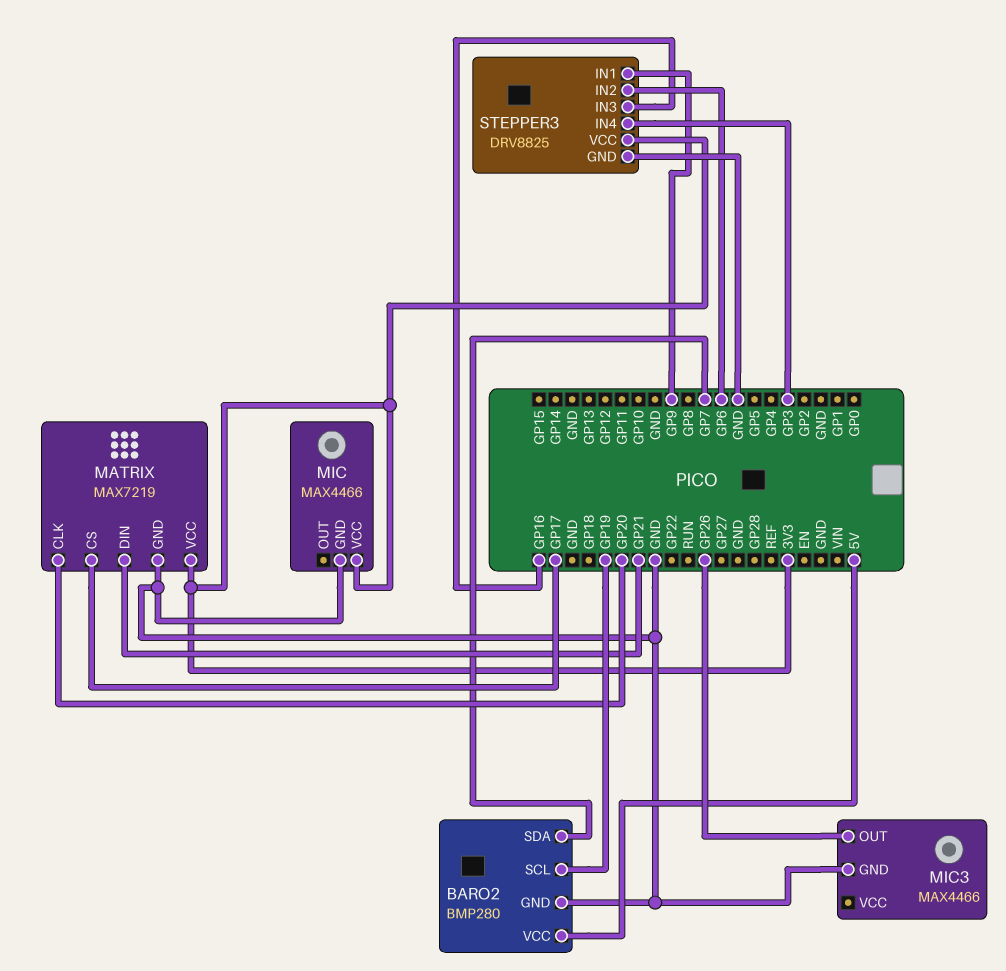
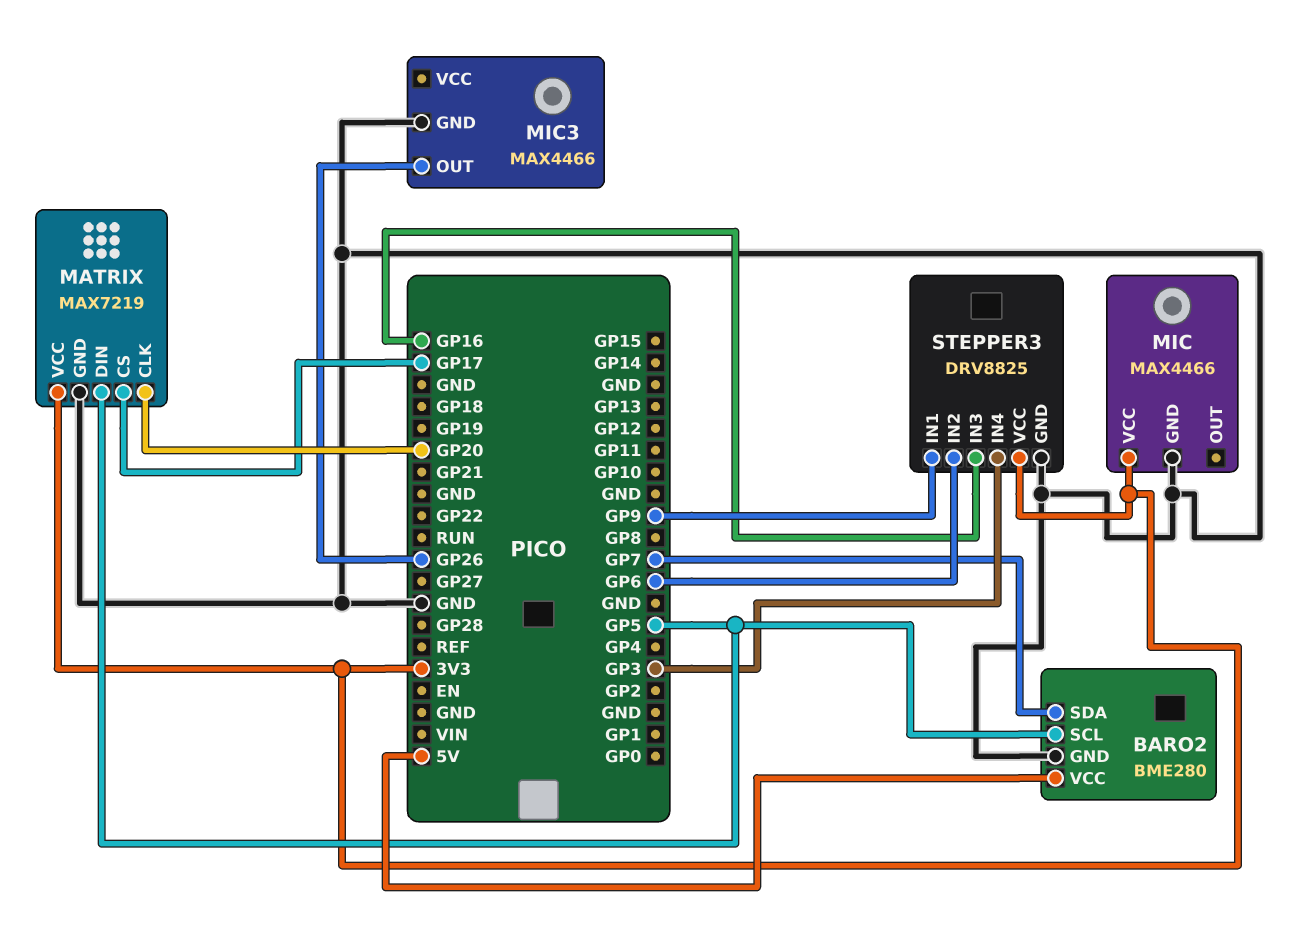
BARO2: BMP280 -> BME280
BARO2 pin SCL: GP19 -> GP5
MATRIX pin DIN: GP21 -> GP5

